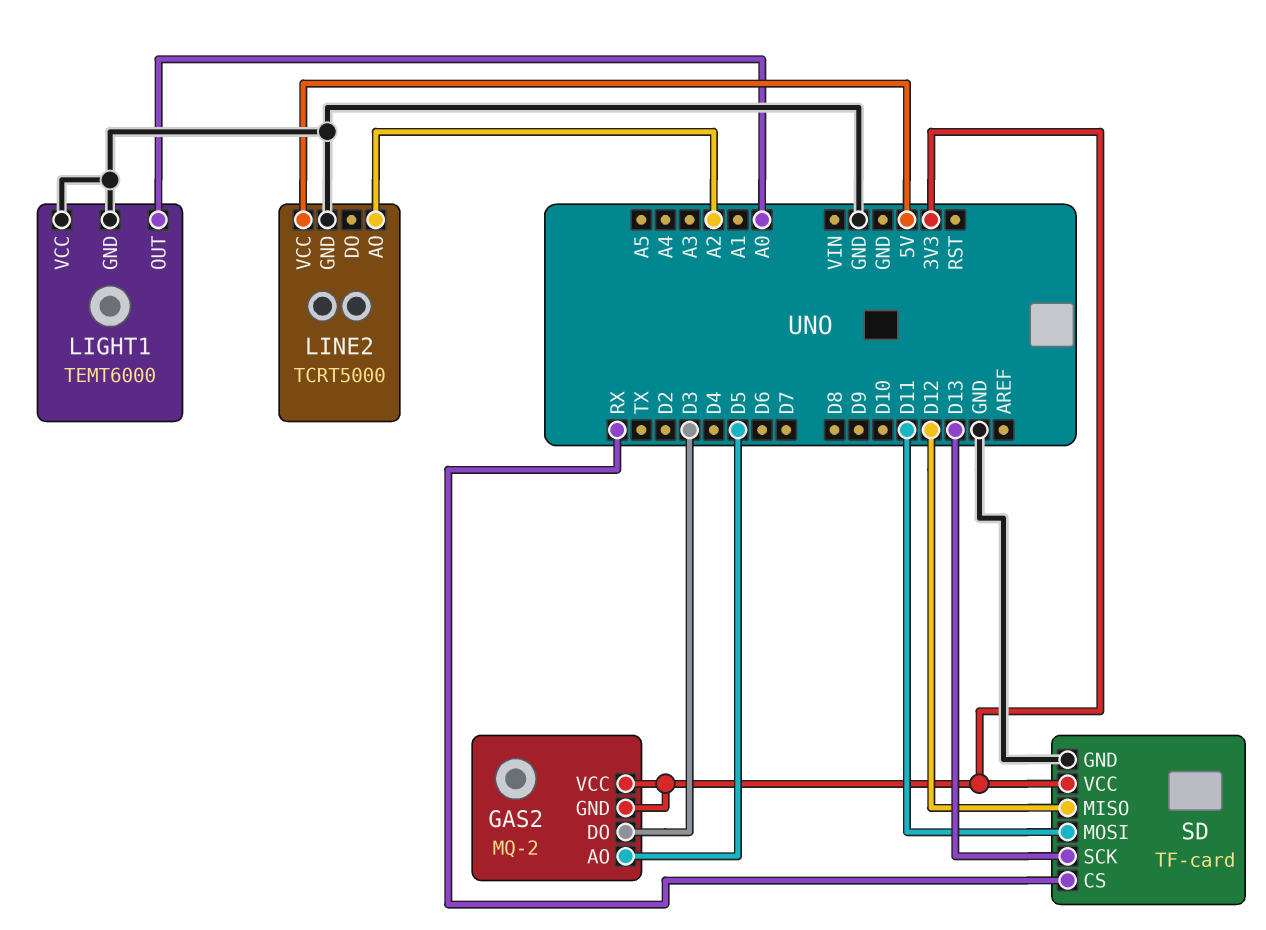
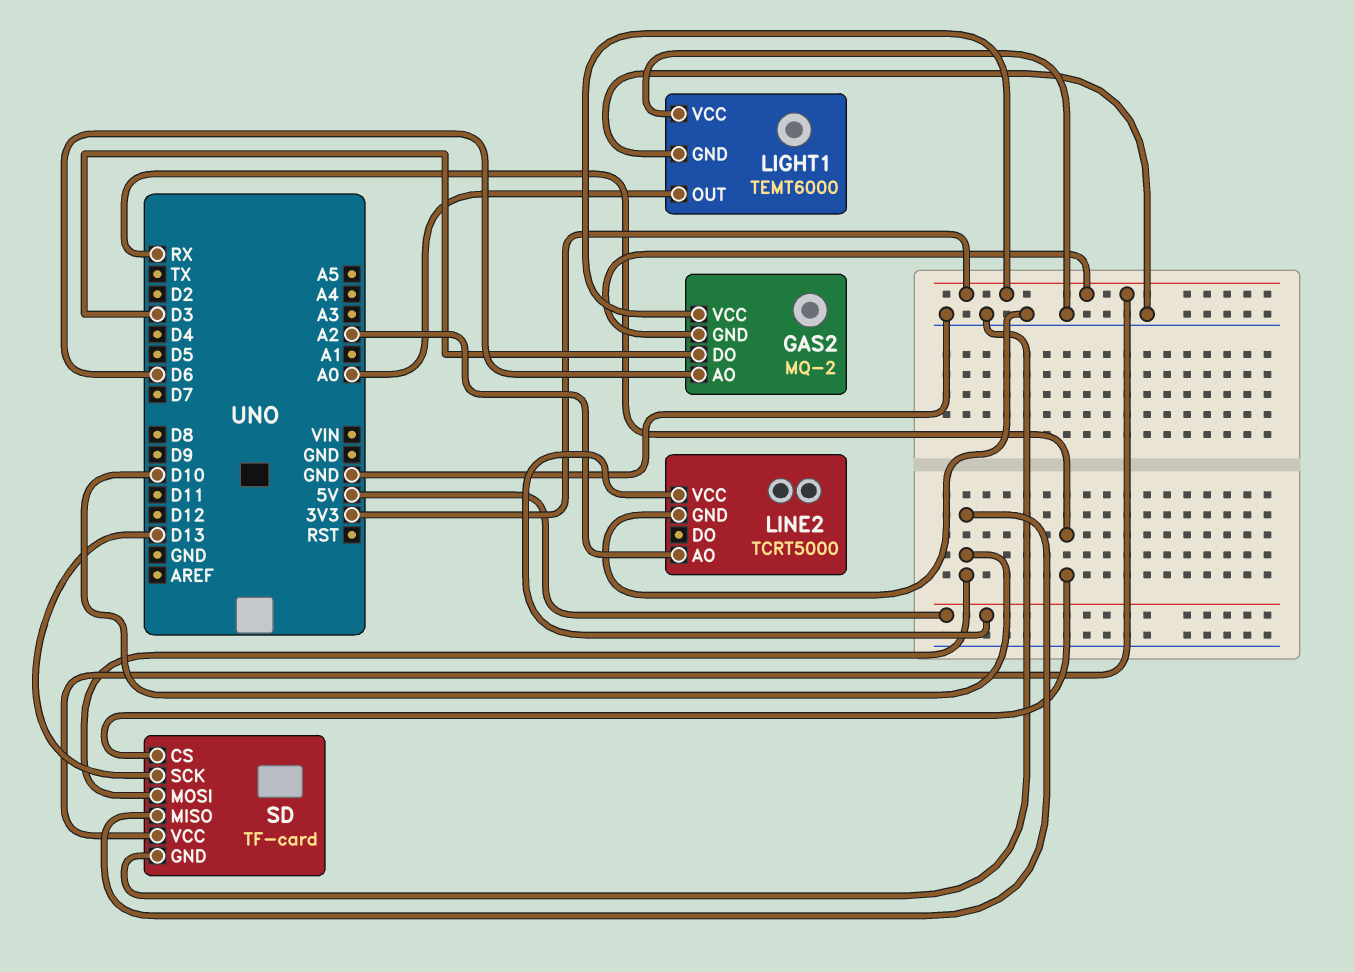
GAS2 pin AO: D5 -> D6
SD pin MISO: D12 -> D10
SD pin MOSI: D11 -> D10

